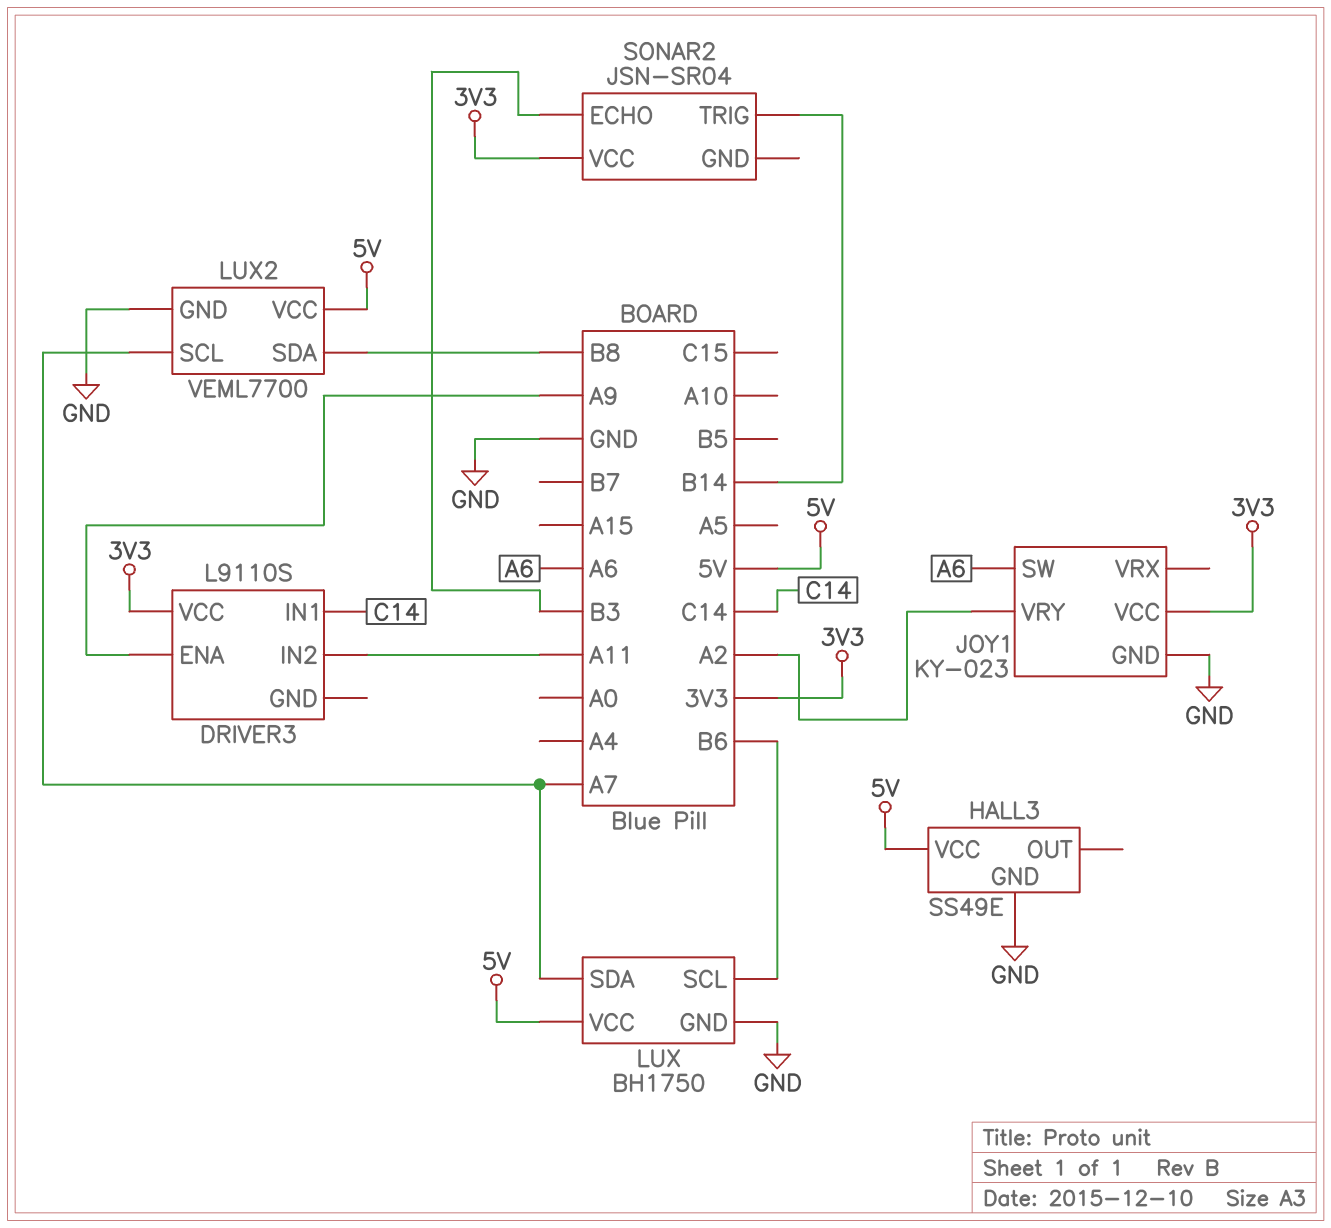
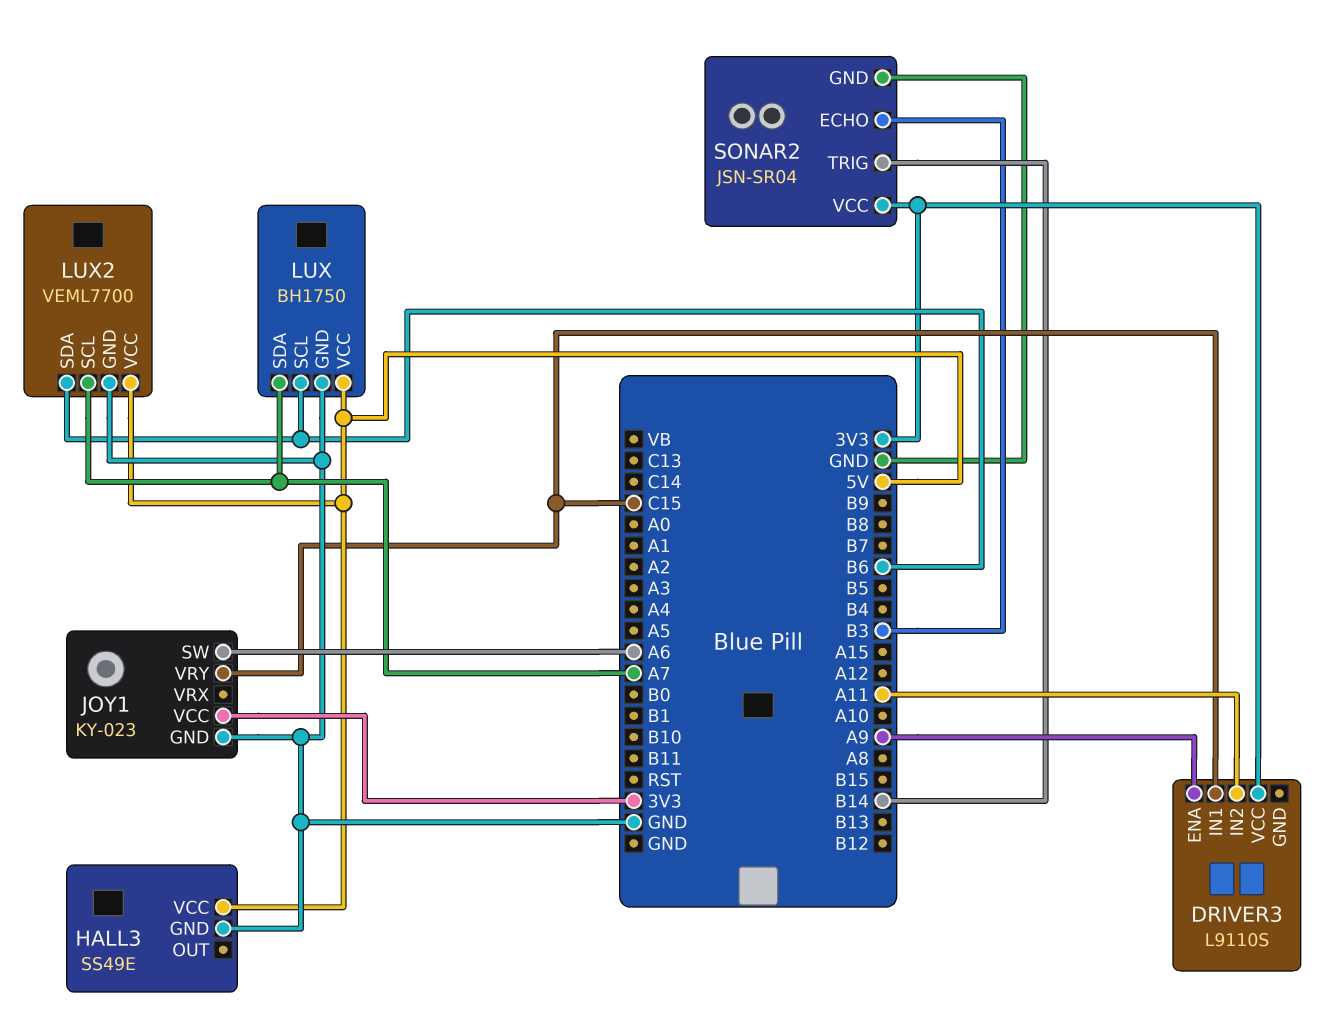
DRIVER3 pin IN1: C14 -> C15
JOY1 pin VRY: A2 -> C15
LUX2 pin SDA: B8 -> B6
SONAR2 pin GND: none -> GND

